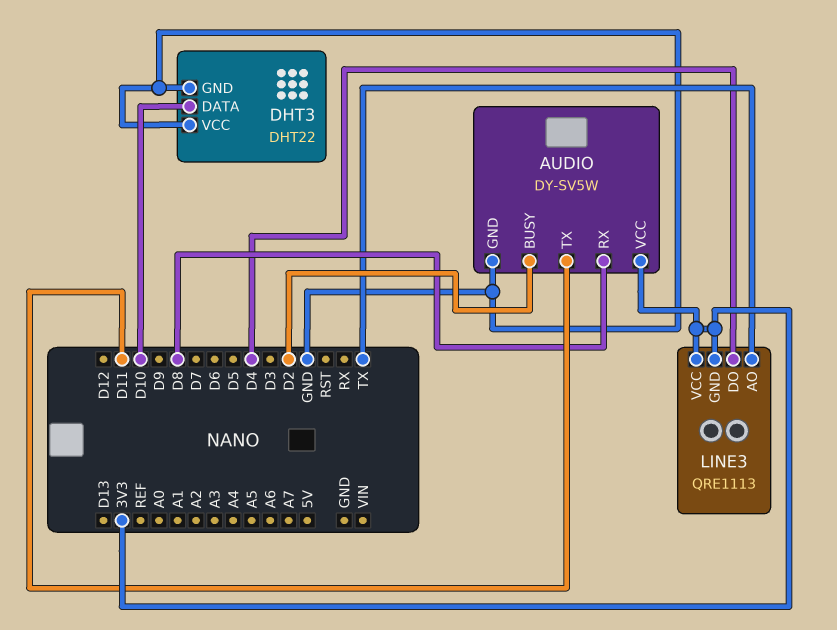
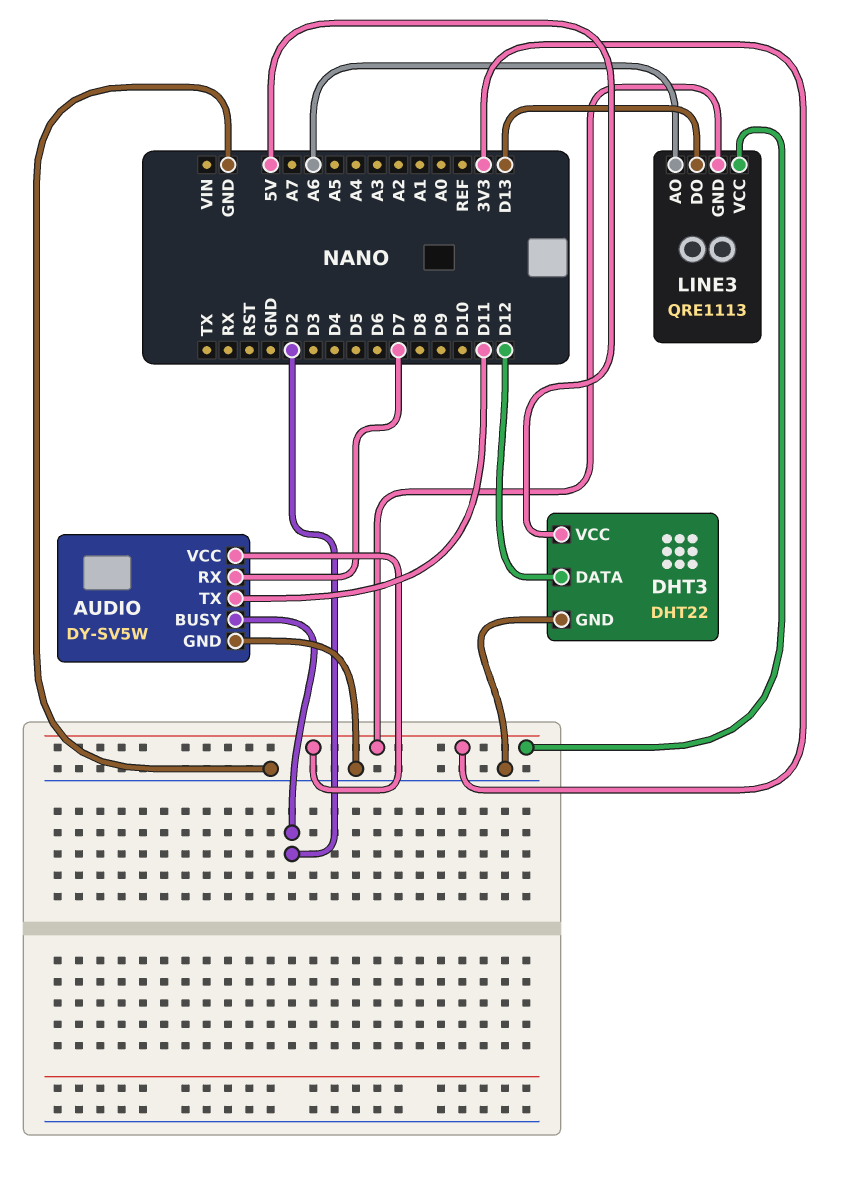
AUDIO pin RX: D8 -> D7
DHT3 pin DATA: D10 -> D12
DHT3 pin VCC: GND -> 5V
LINE3 pin AO: TX -> A6
LINE3 pin DO: D4 -> D13

